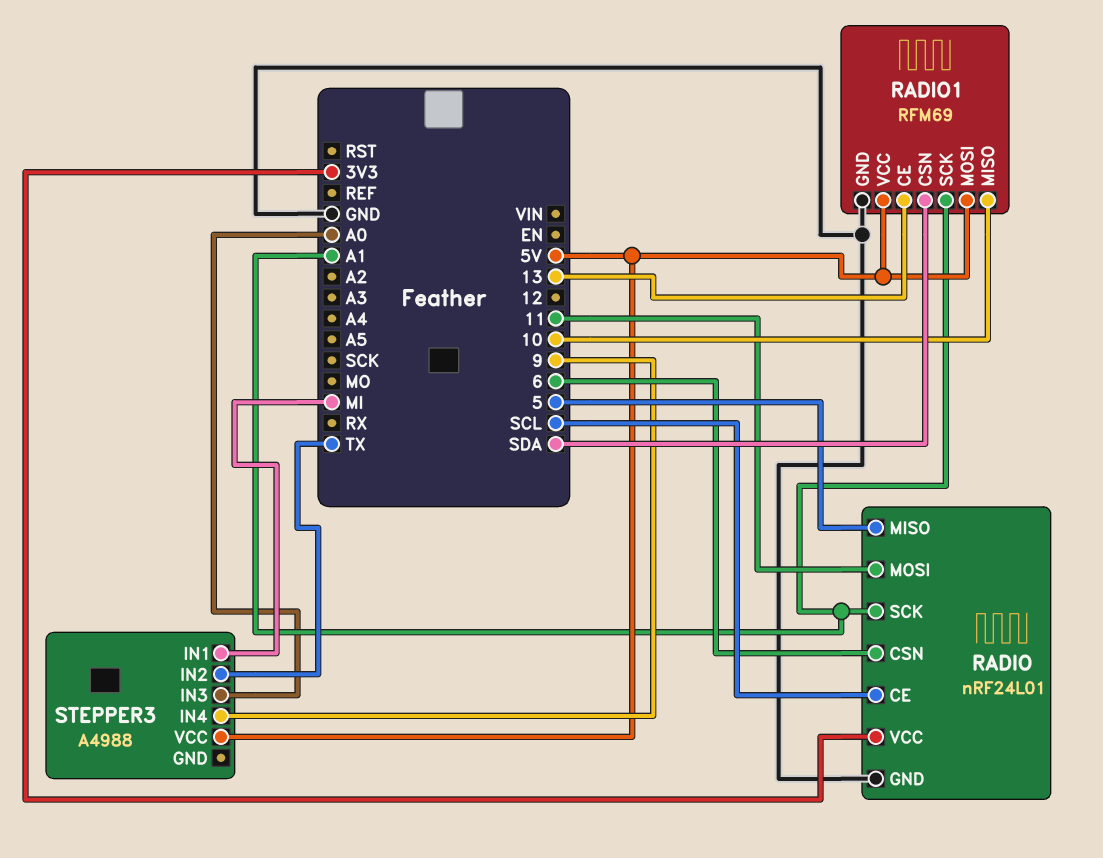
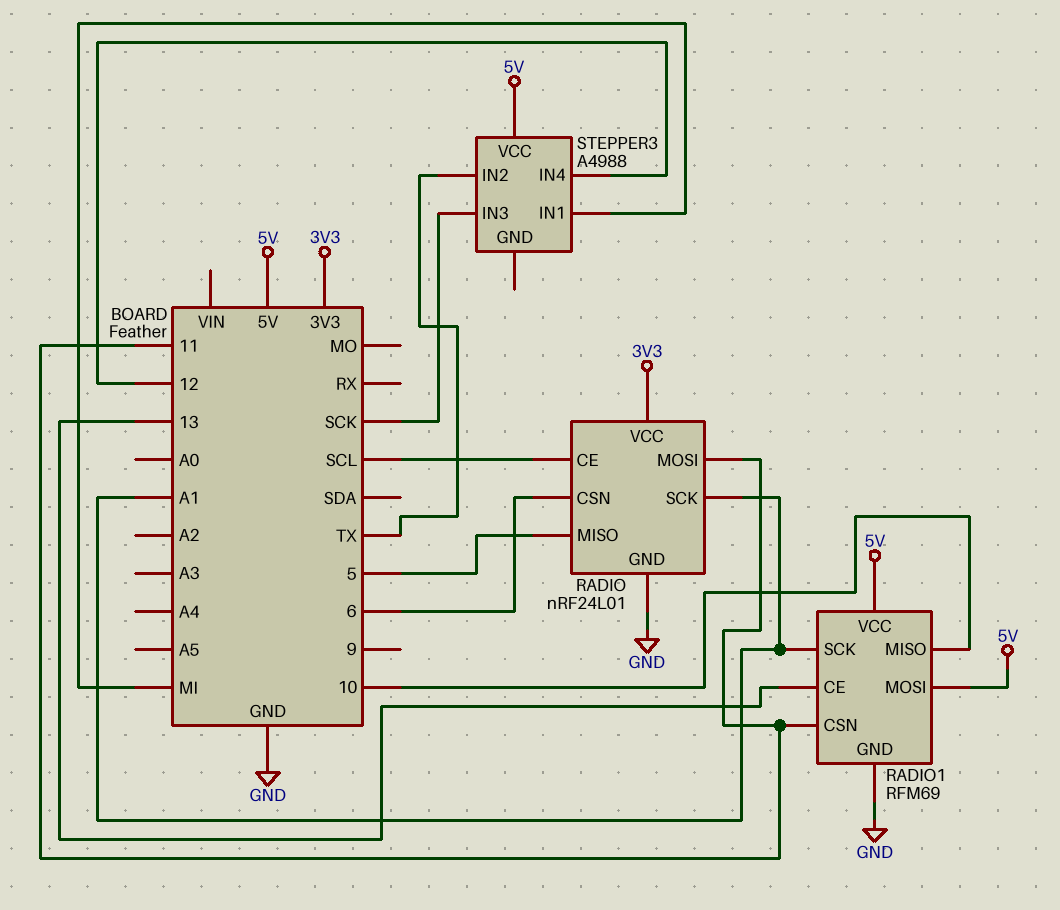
RADIO1 pin CSN: SDA -> 11
STEPPER3 pin IN3: A0 -> SCK
STEPPER3 pin IN4: 9 -> 12

